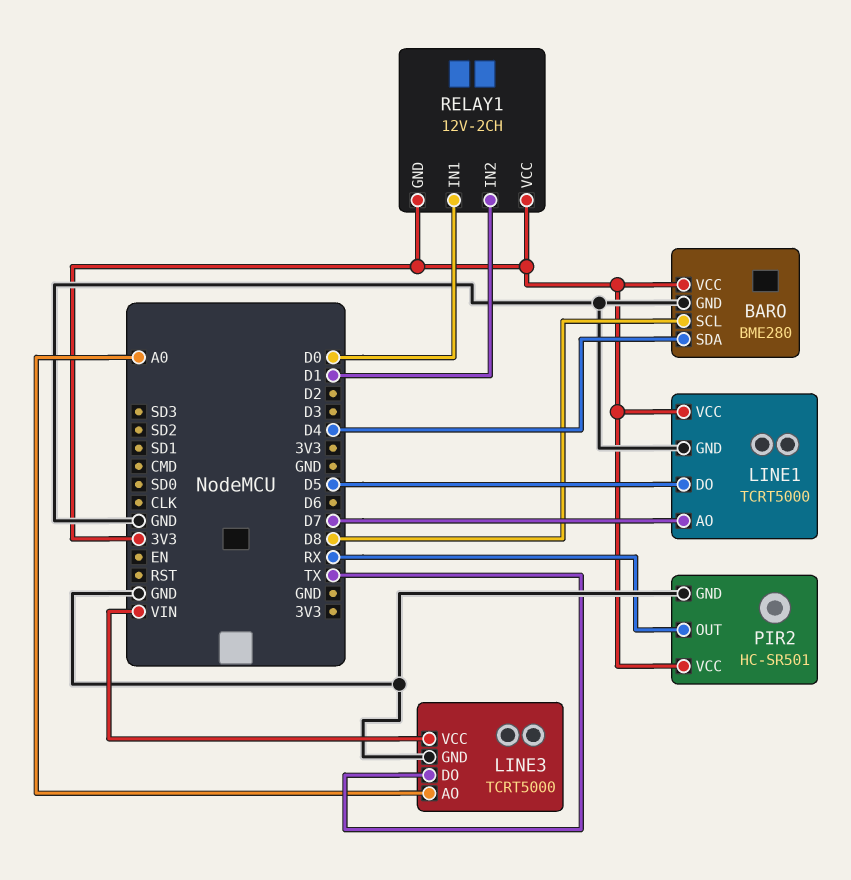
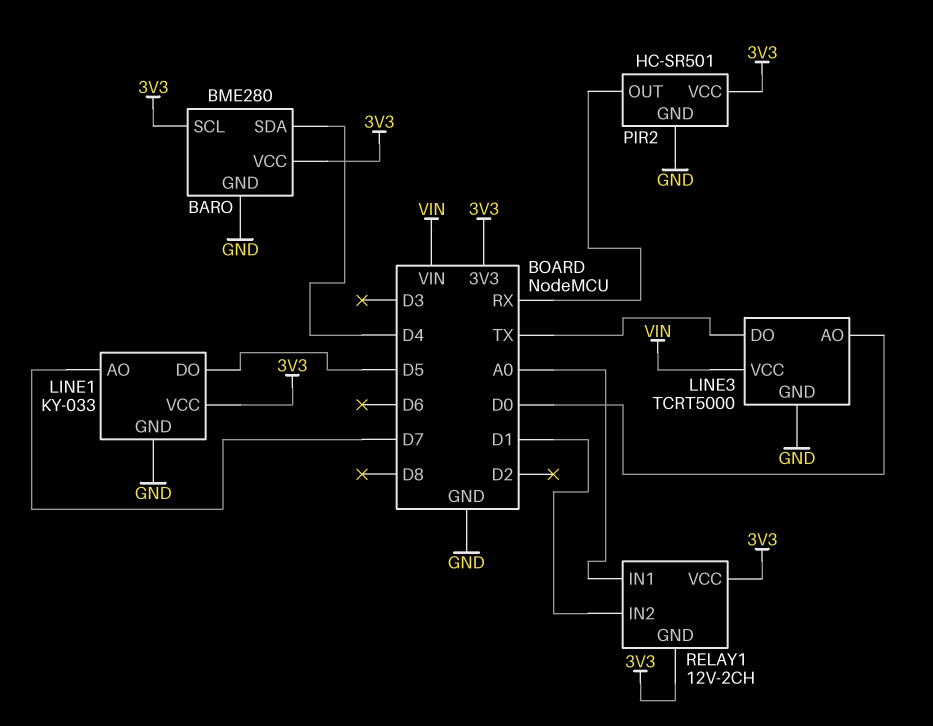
BARO pin SCL: D8 -> 3V3
LINE1: TCRT5000 -> KY-033
LINE3 pin AO: A0 -> D0
RELAY1 pin IN1: D0 -> A0

